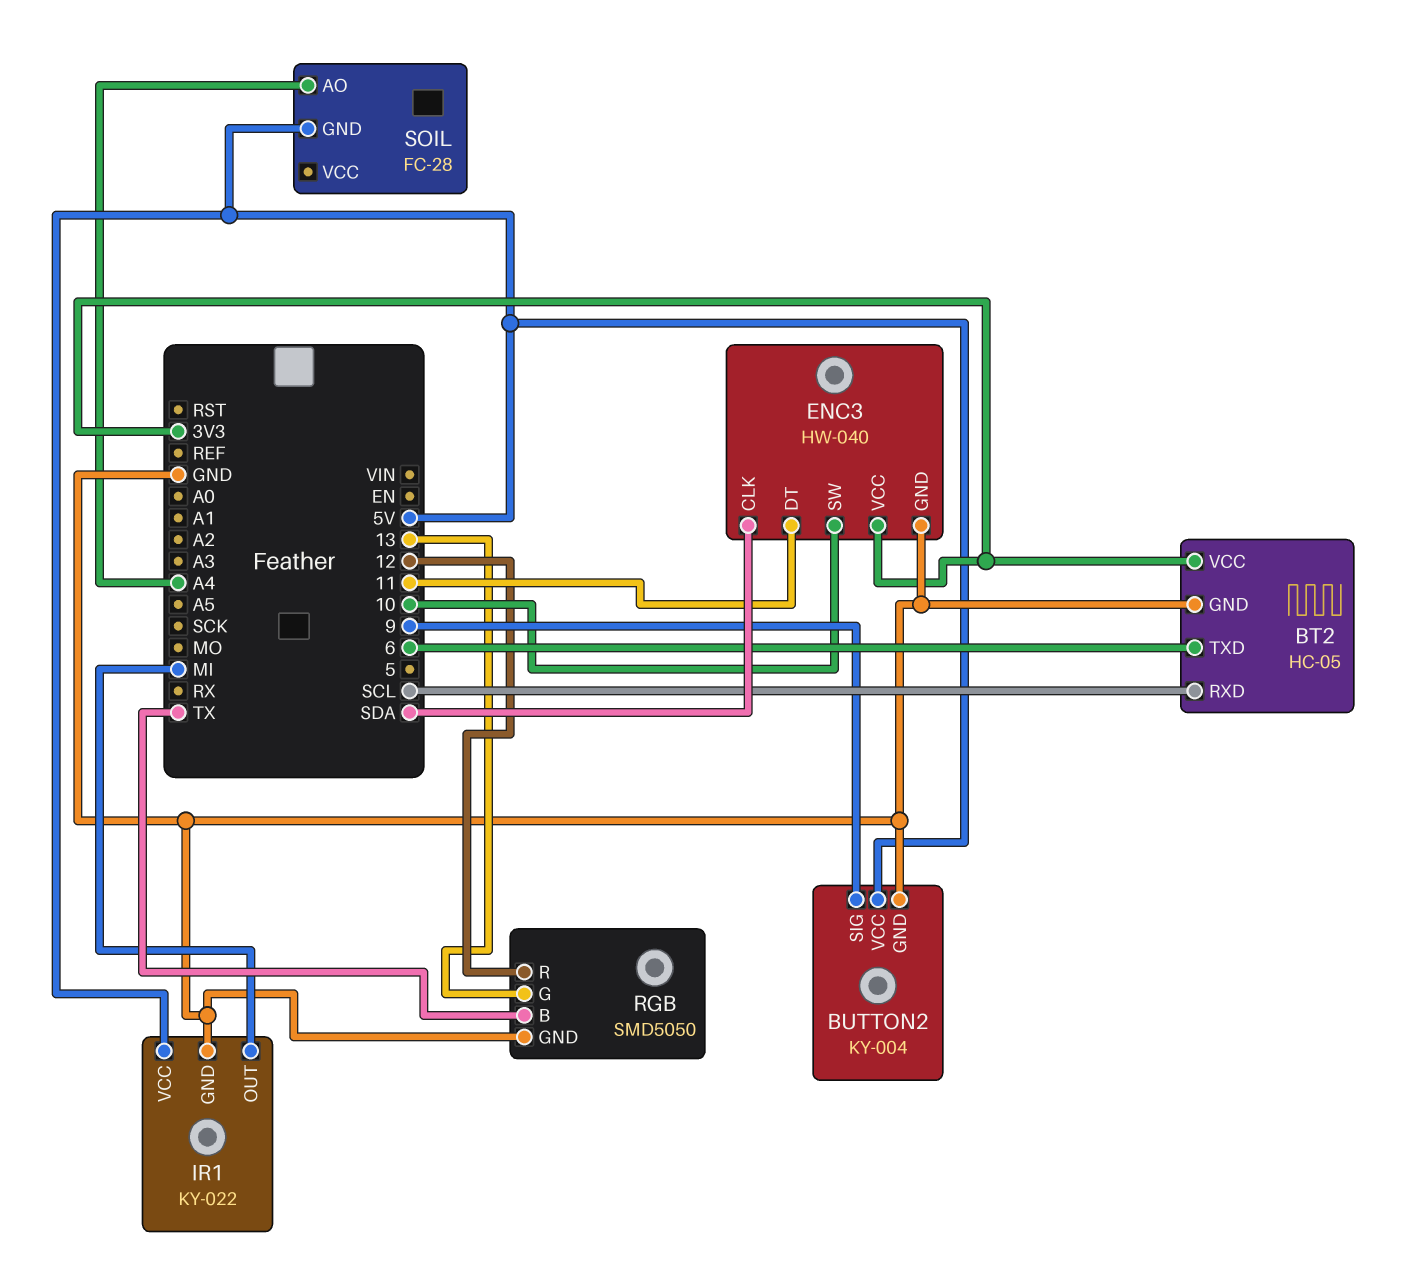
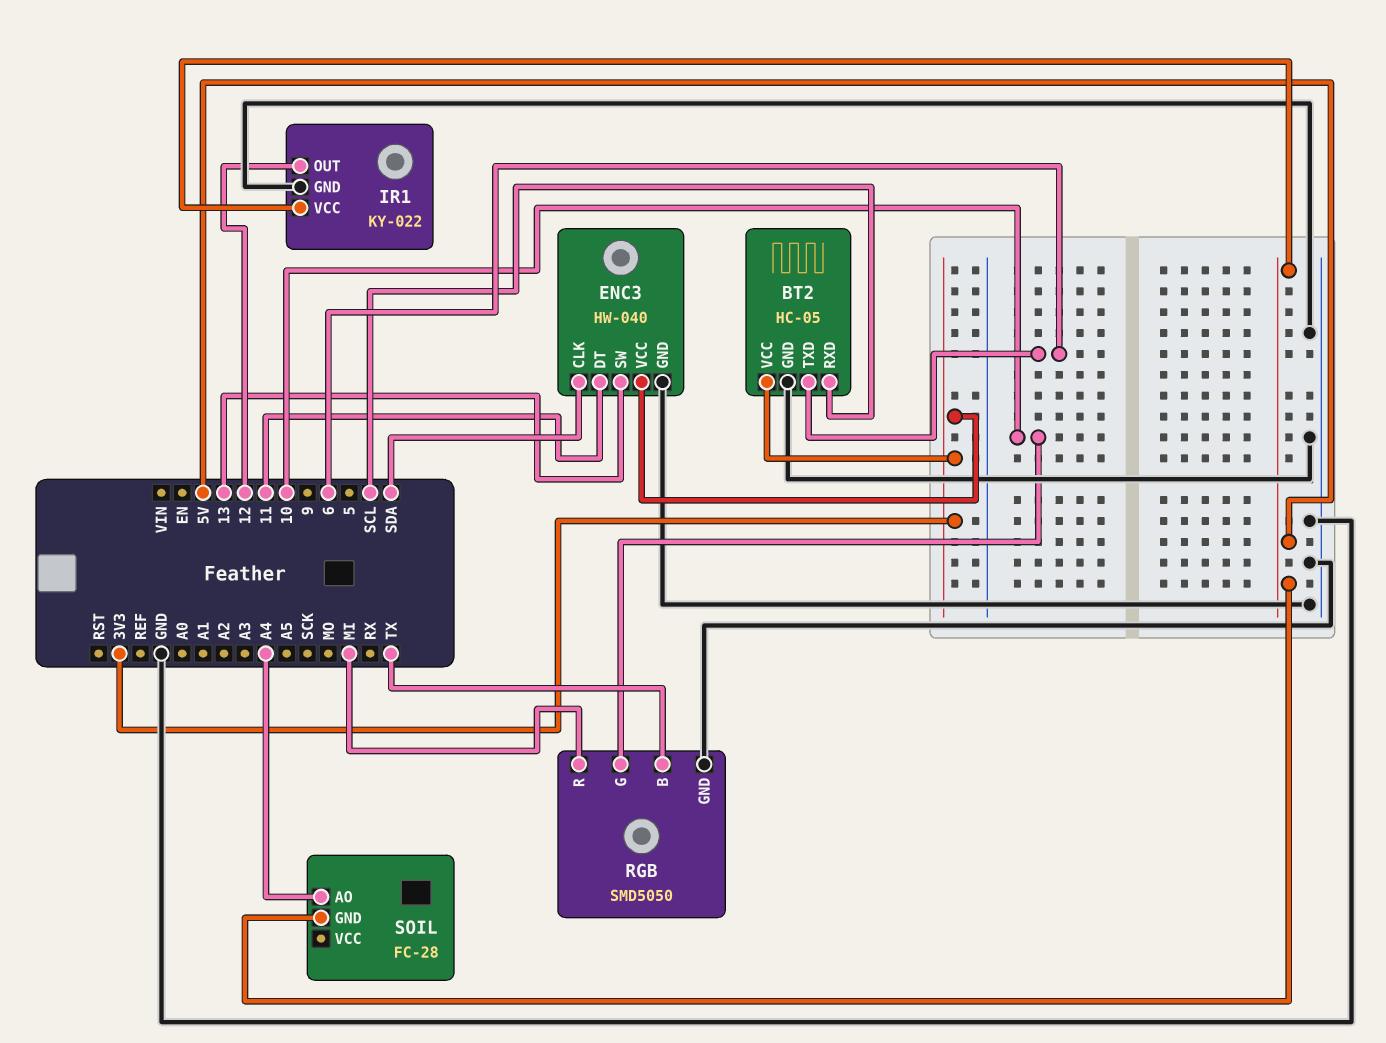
BUTTON2: KY-004 -> none
BUTTON2 pin GND: GND -> none
BUTTON2 pin SIG: 9 -> none
BUTTON2 pin VCC: 5V -> none
ENC3 pin SW: 10 -> 13
IR1 pin OUT: MI -> 12
RGB pin G: 13 -> 10
RGB pin R: 12 -> MI

